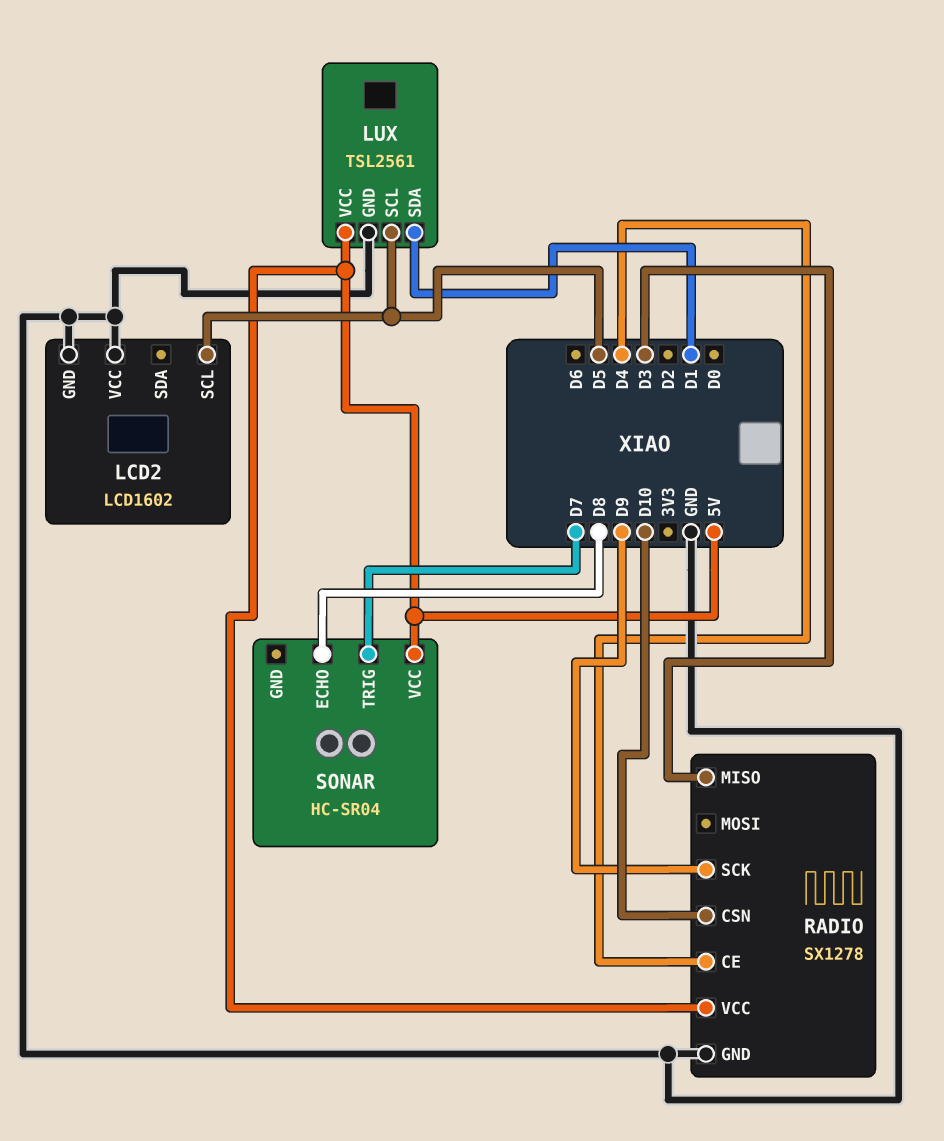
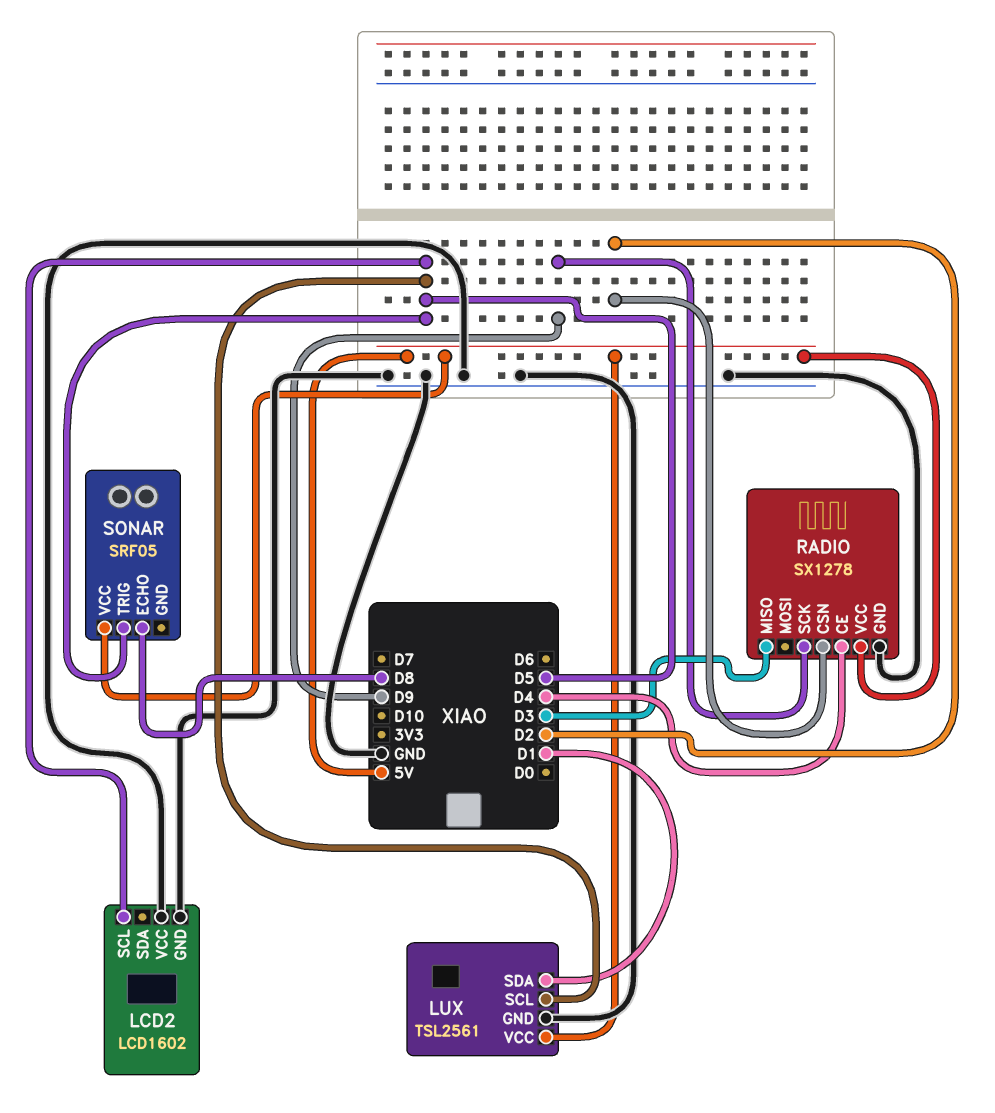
RADIO pin CSN: D10 -> D2
SONAR: HC-SR04 -> SRF05
SONAR pin TRIG: D7 -> D5

